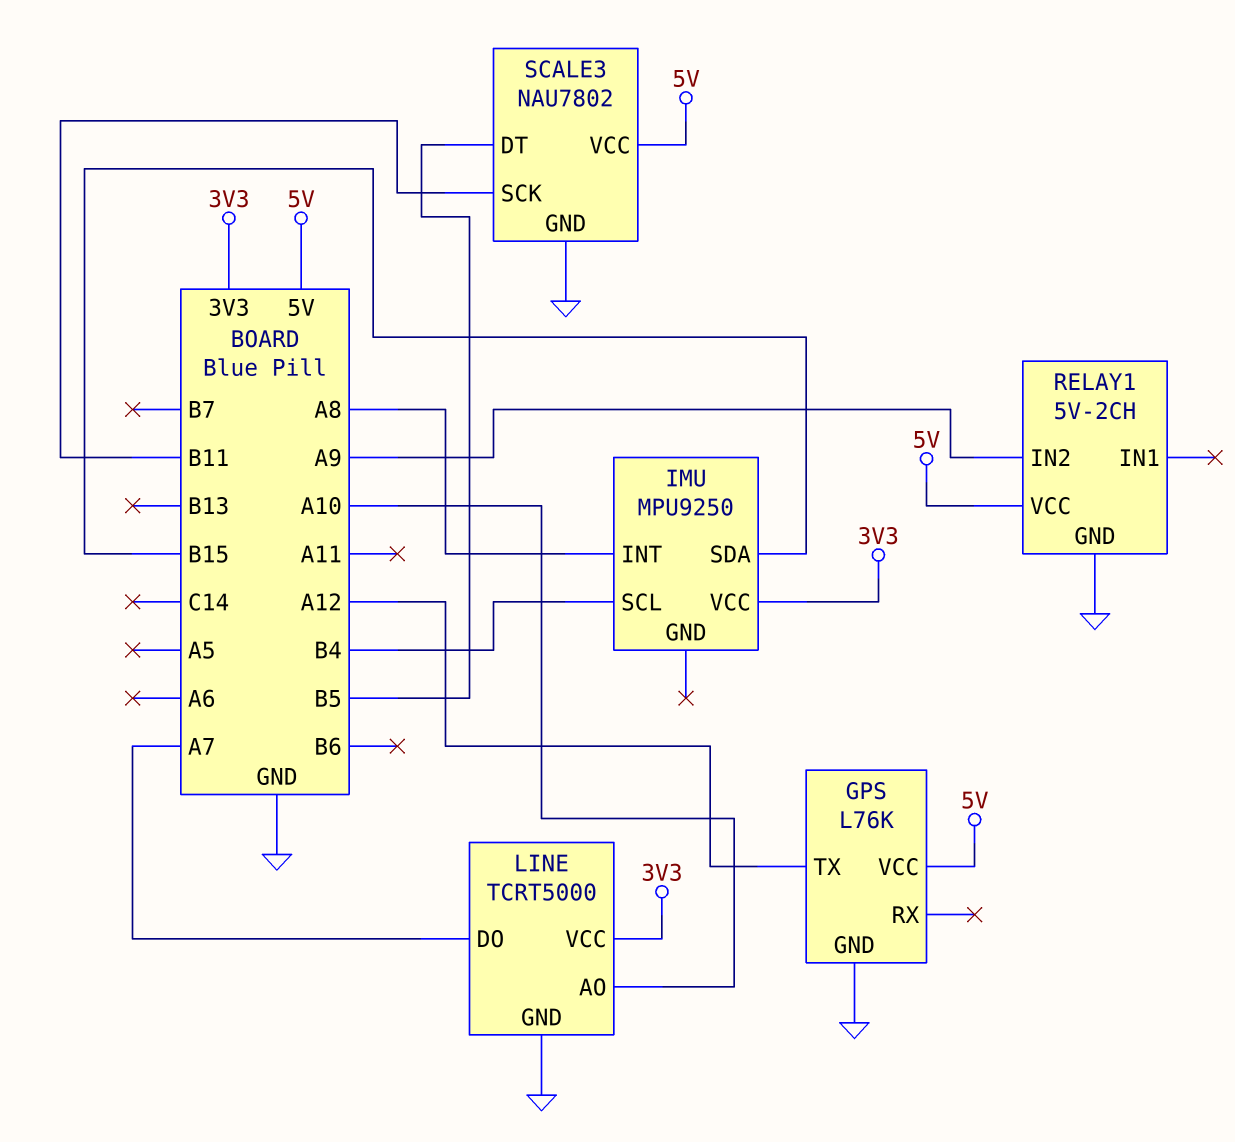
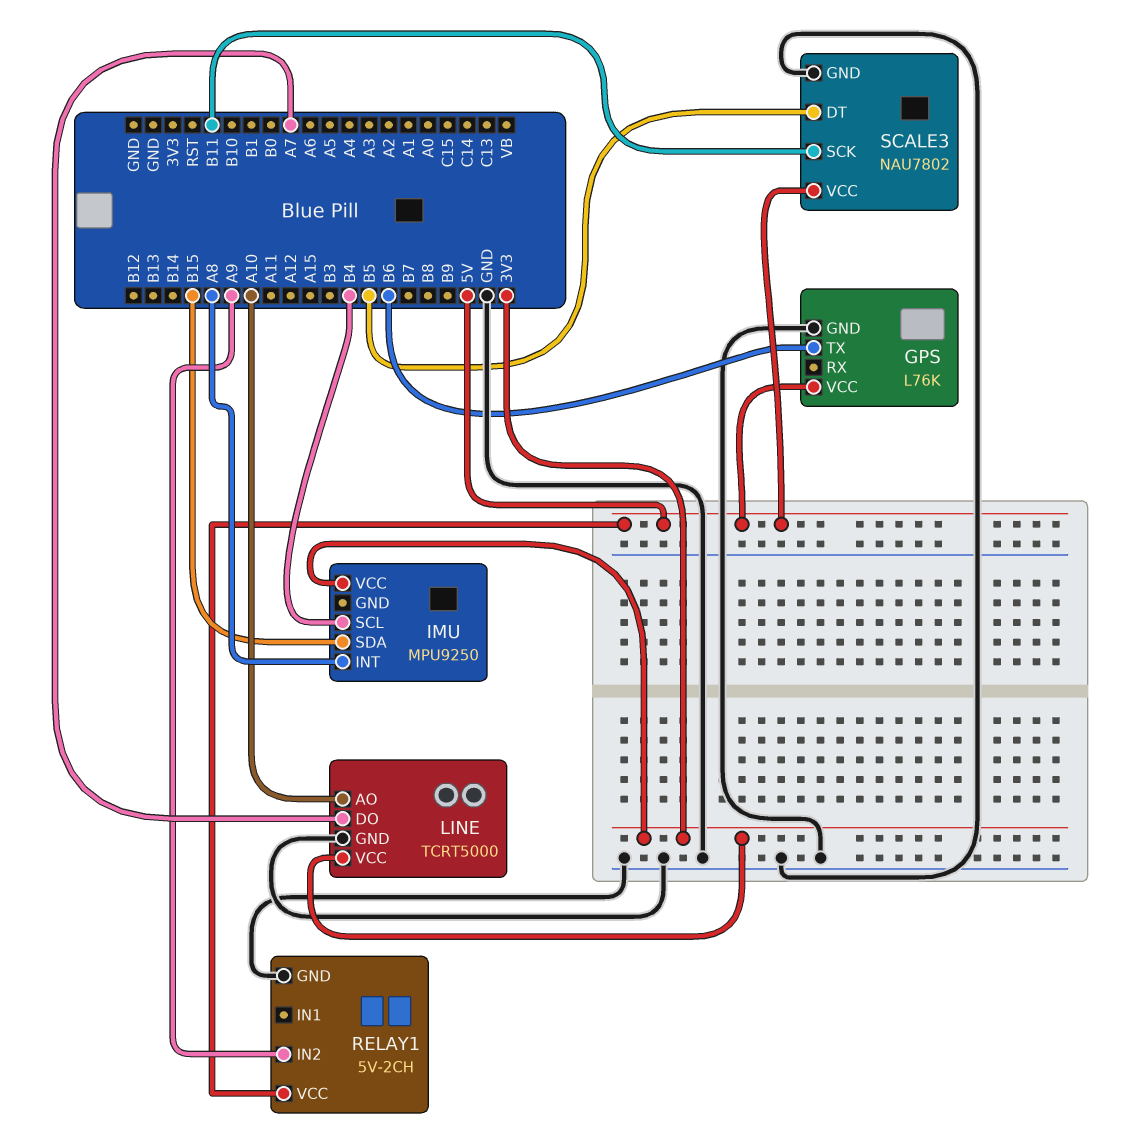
GPS pin TX: A12 -> B6

